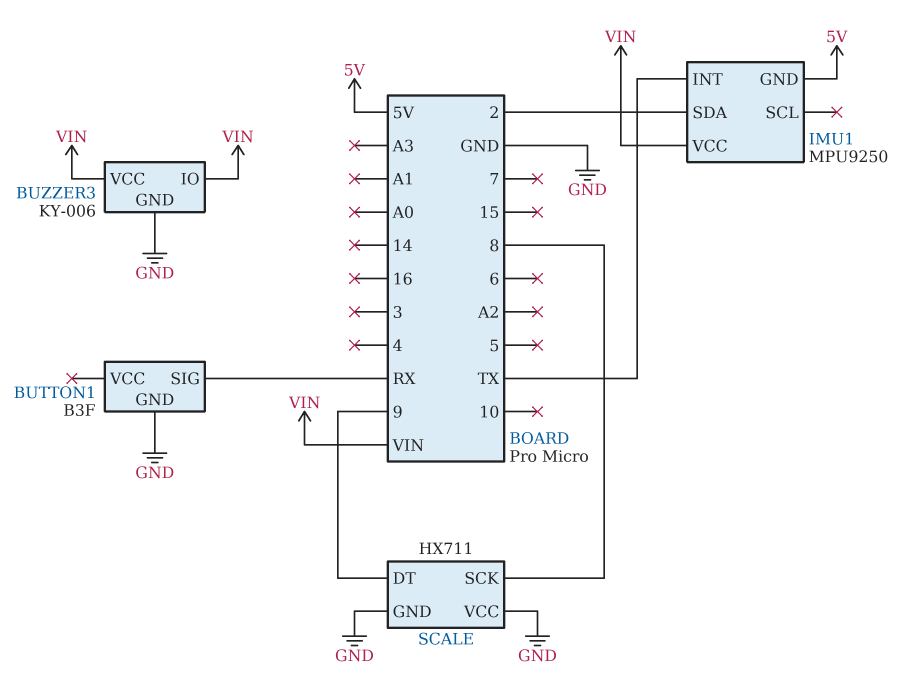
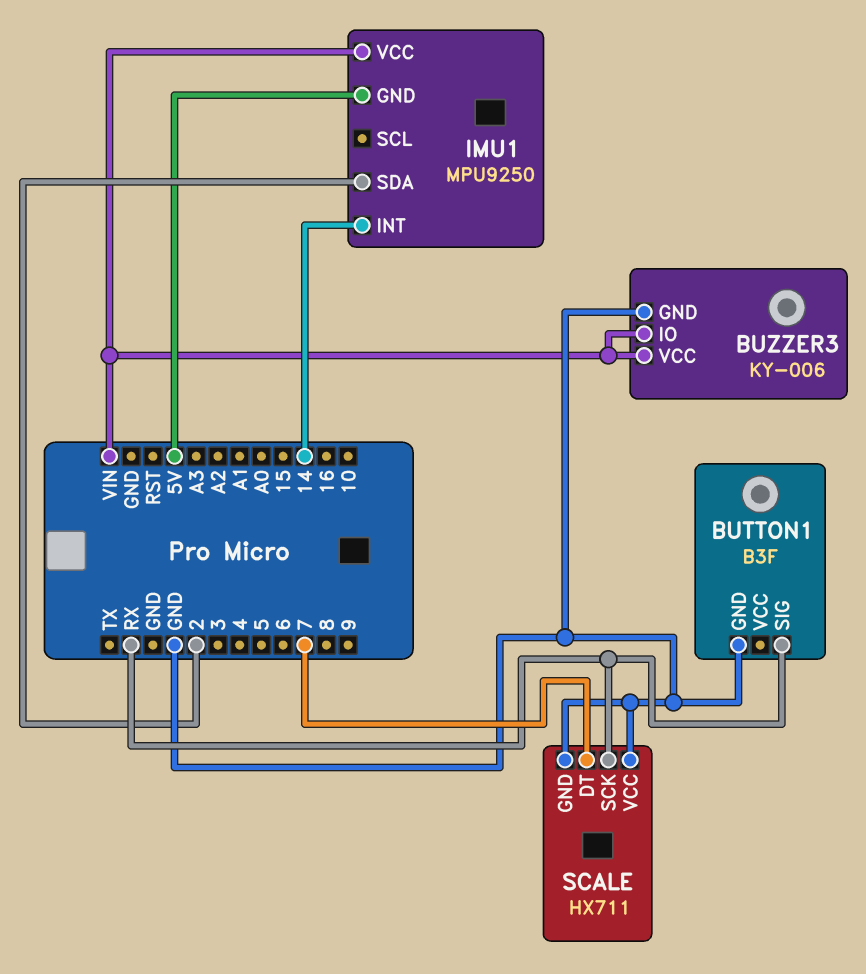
IMU1 pin INT: TX -> 14
SCALE pin DT: 9 -> 7
SCALE pin SCK: 8 -> RX

